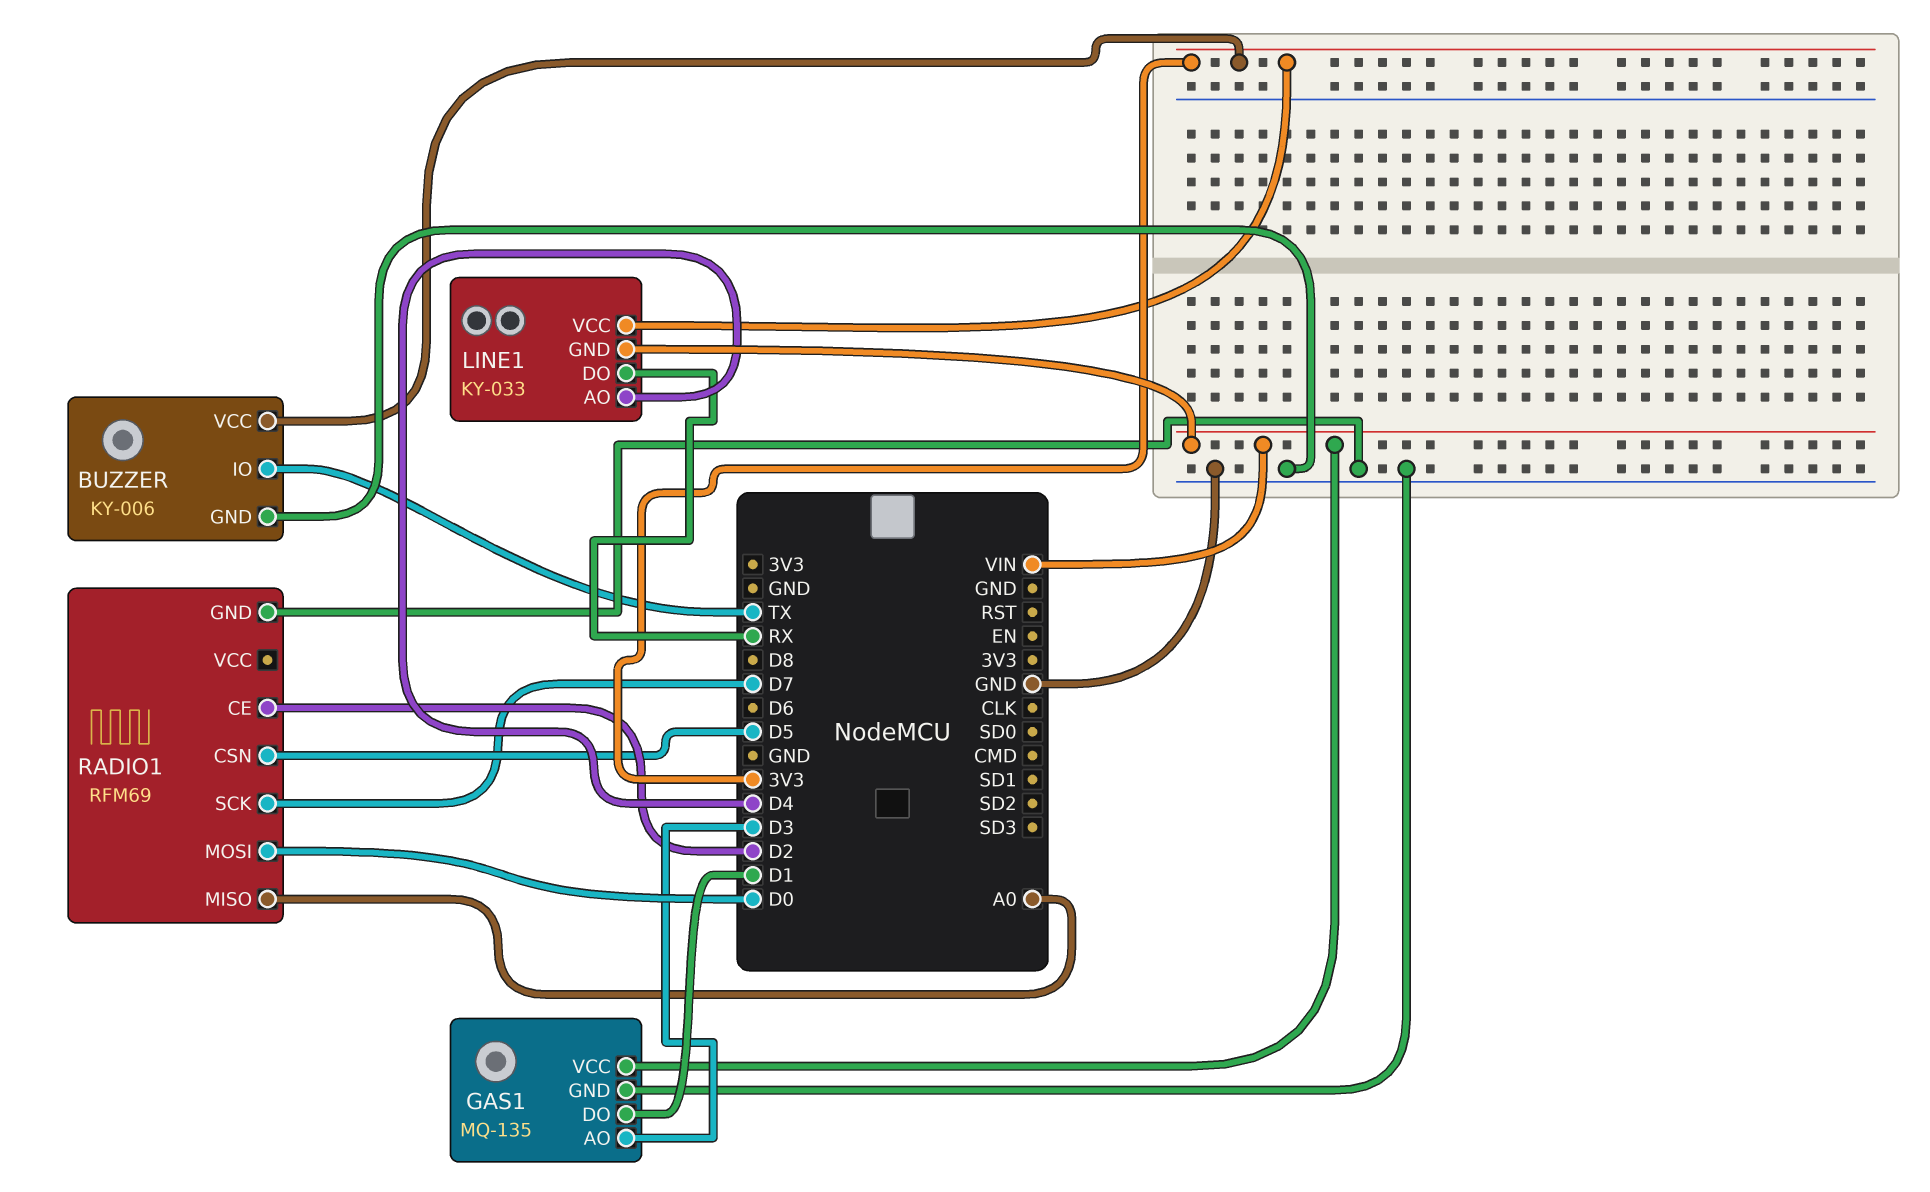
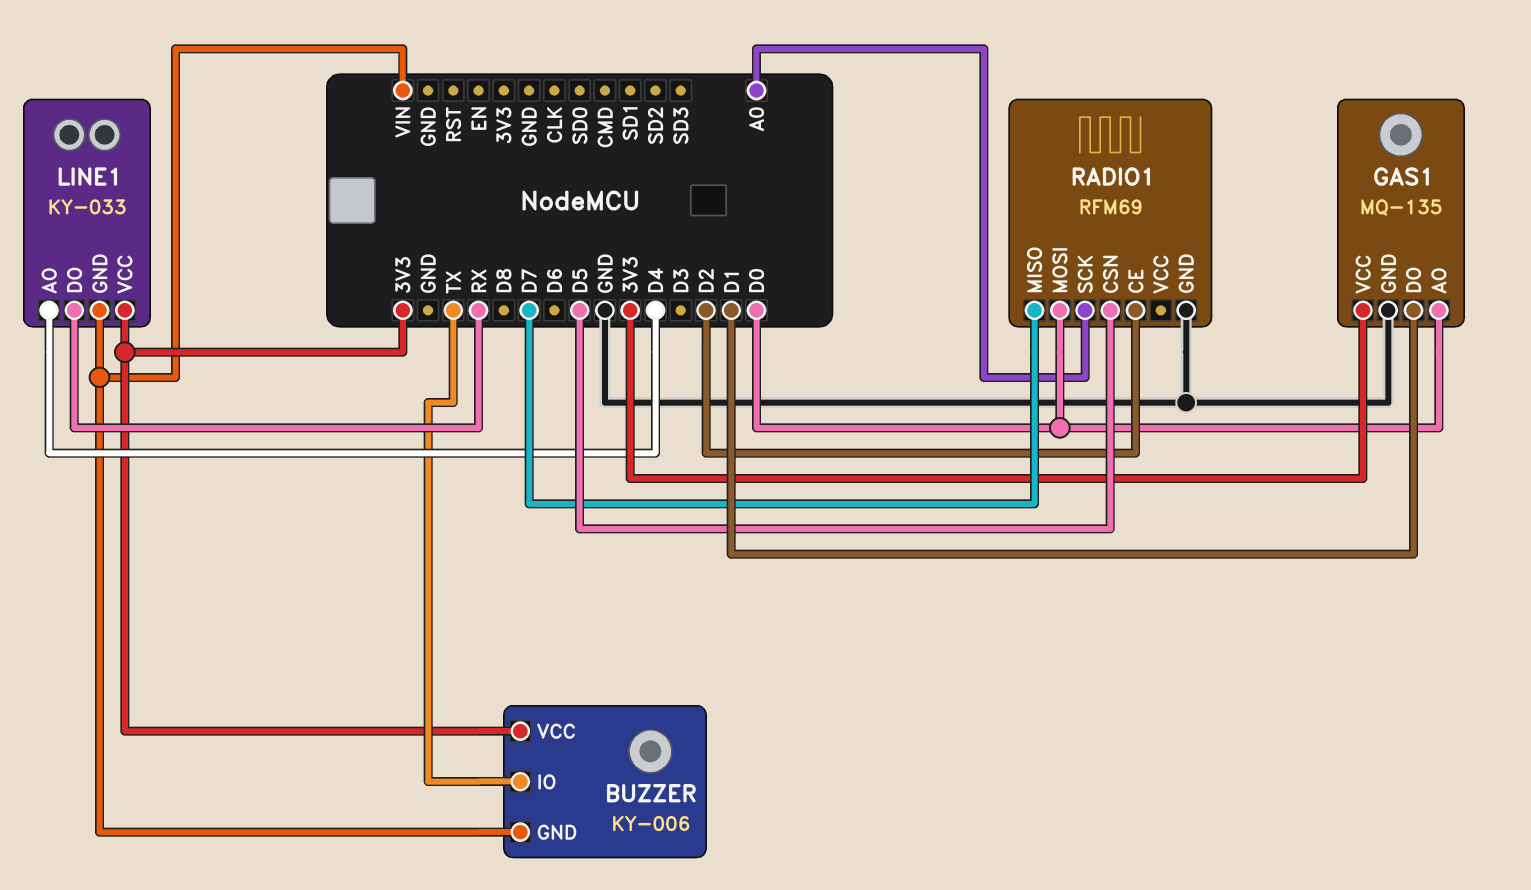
BUZZER pin GND: GND -> VIN
GAS1 pin AO: D3 -> D0
GAS1 pin VCC: VIN -> 3V3
RADIO1 pin MISO: A0 -> D7
RADIO1 pin SCK: D7 -> A0

